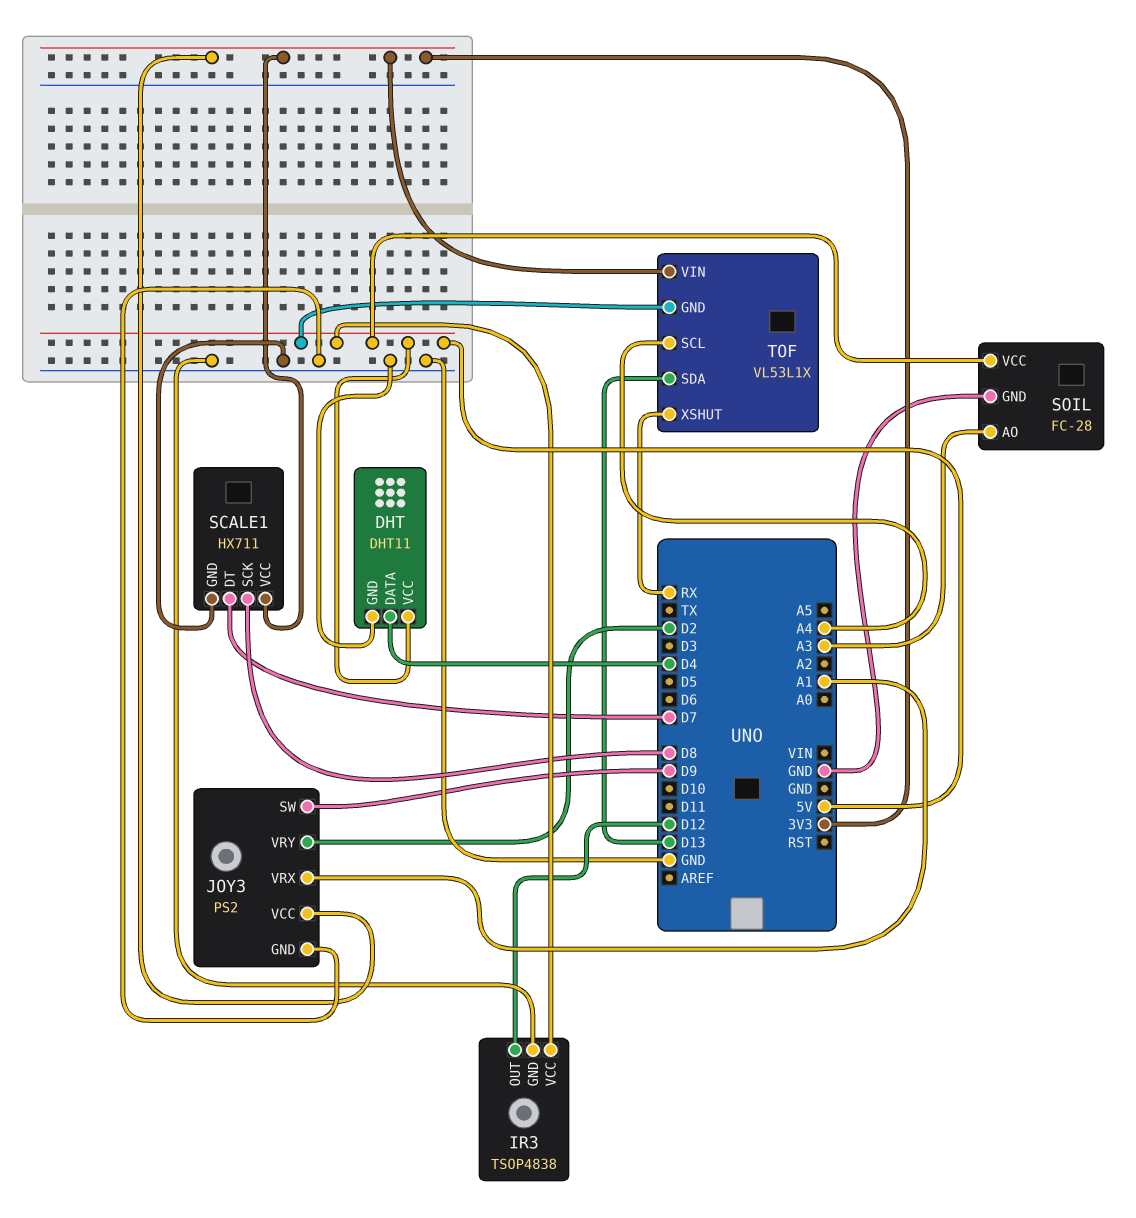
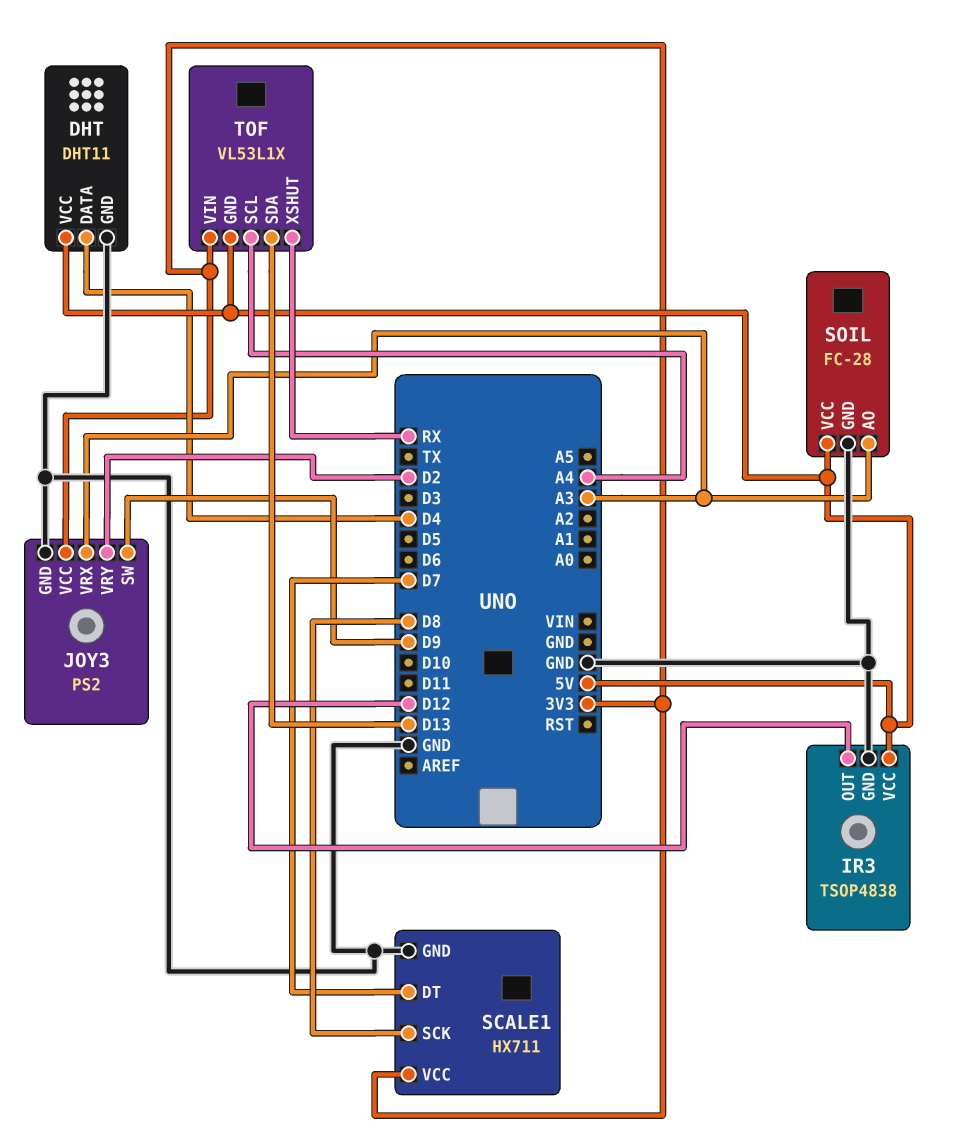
JOY3 pin VRX: A1 -> A3

